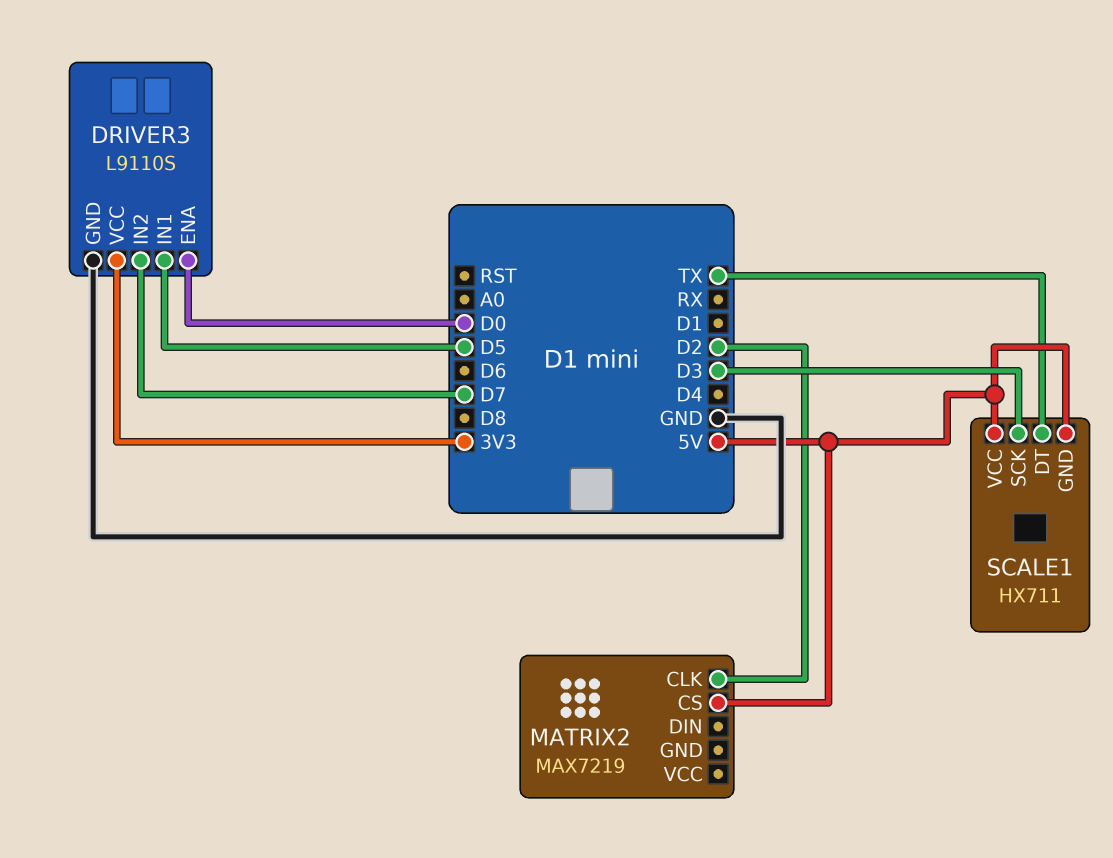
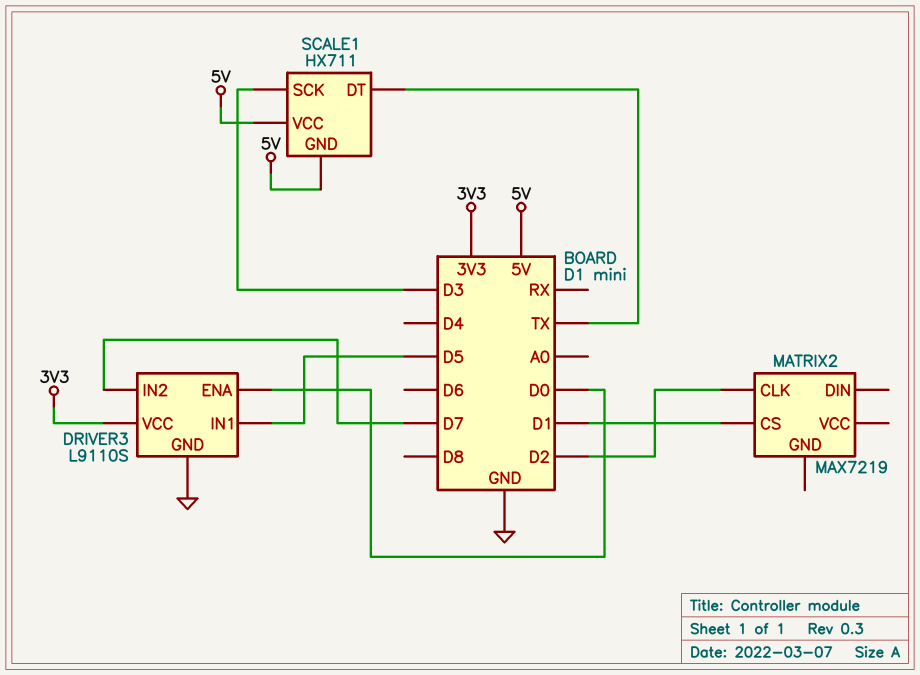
MATRIX2 pin CS: 5V -> D1

